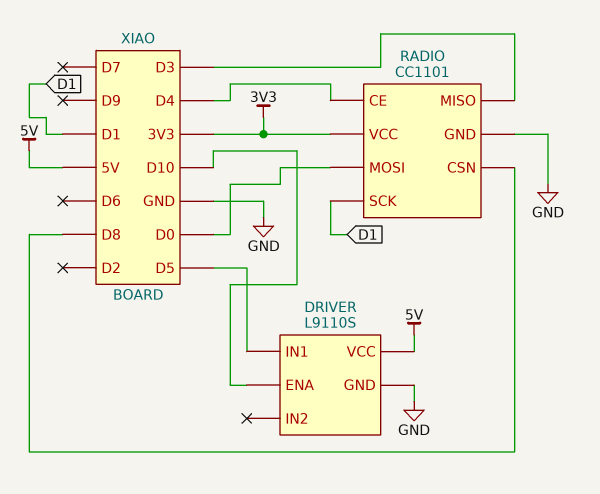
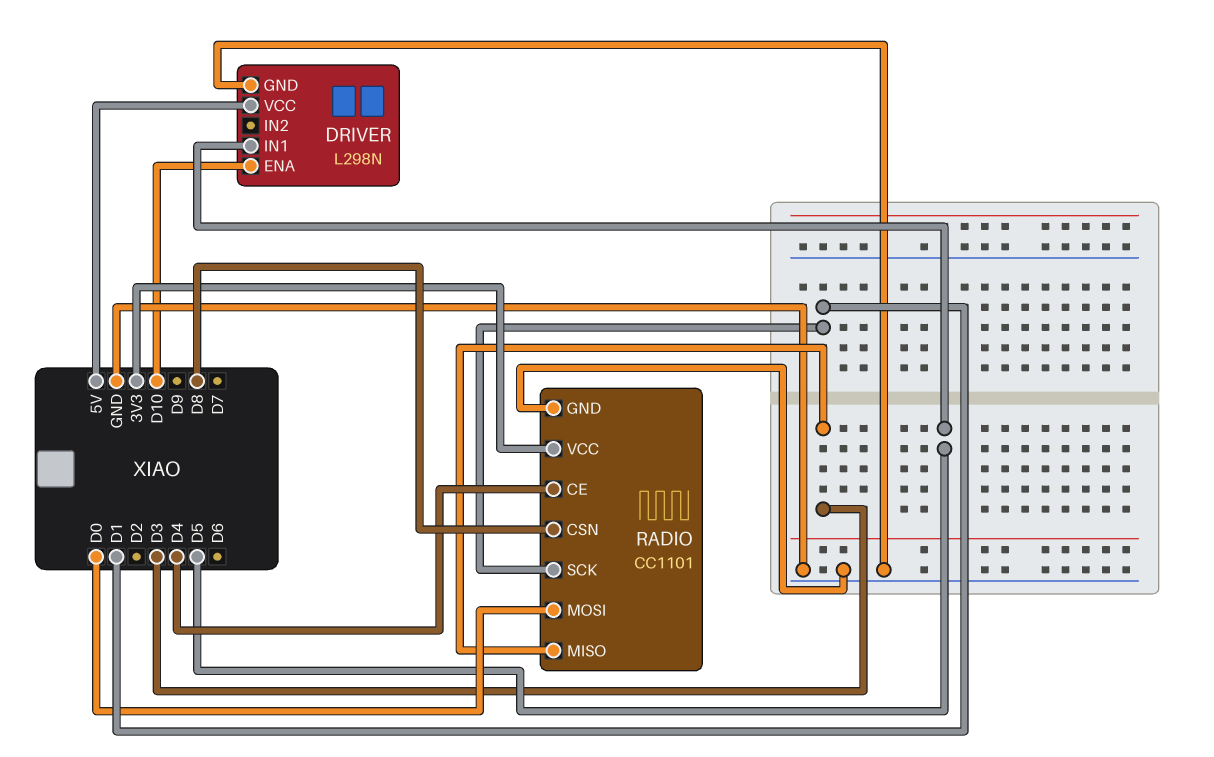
DRIVER: L9110S -> L298N

